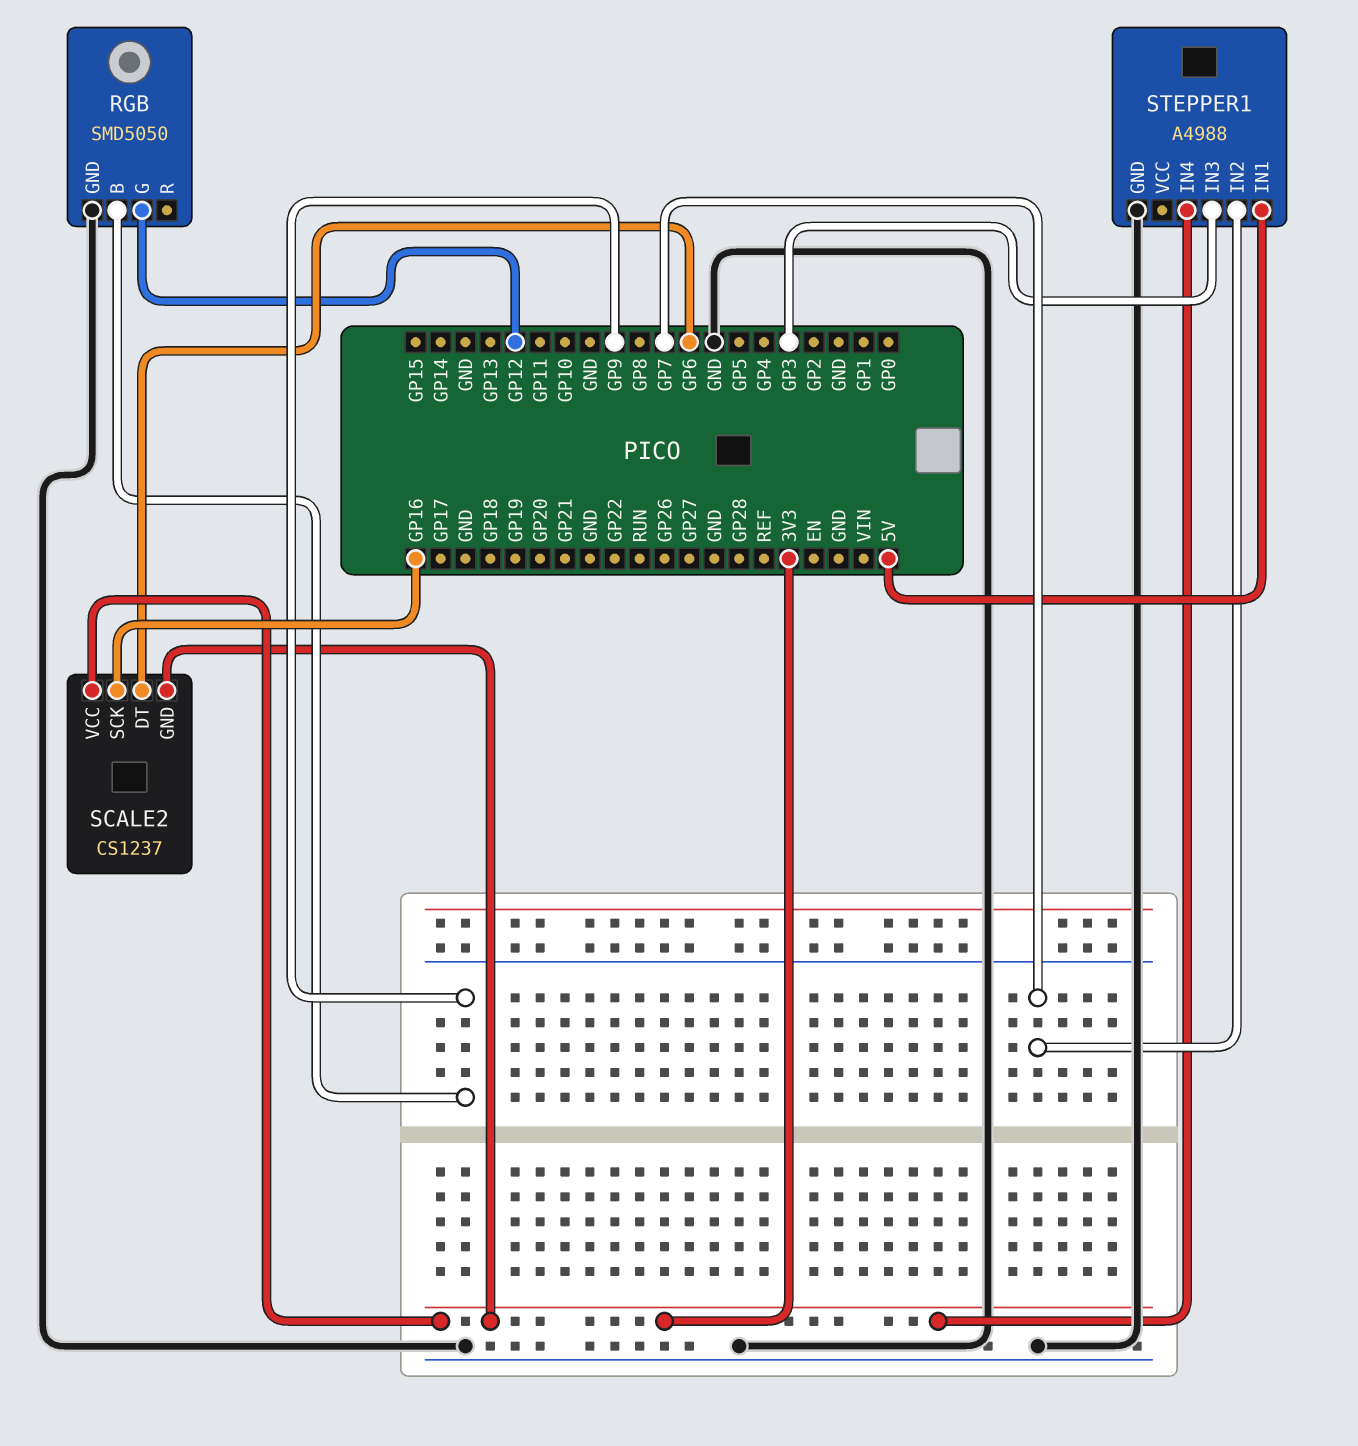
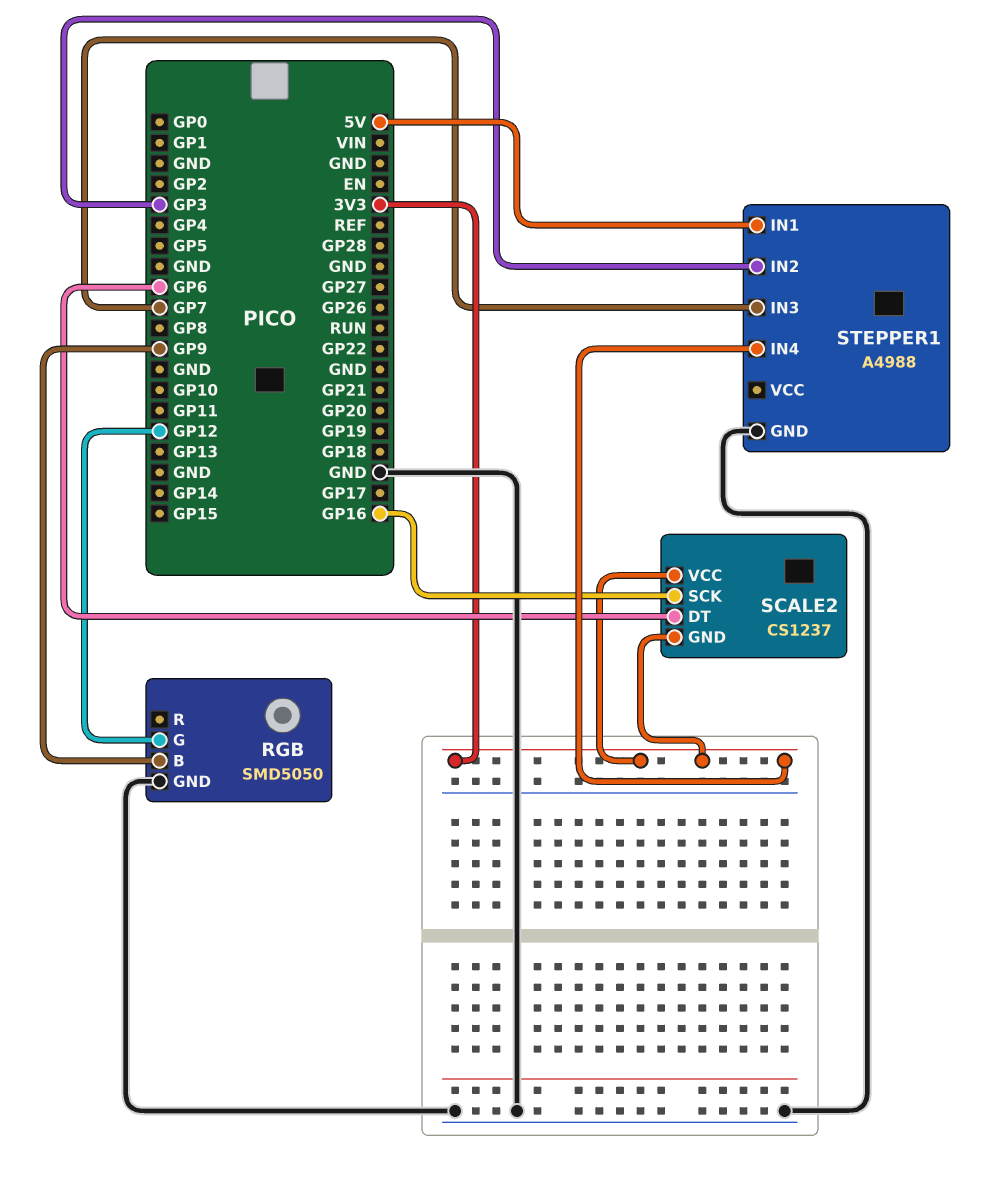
STEPPER1 pin IN2: GP7 -> GP3
STEPPER1 pin IN3: GP3 -> GP7

